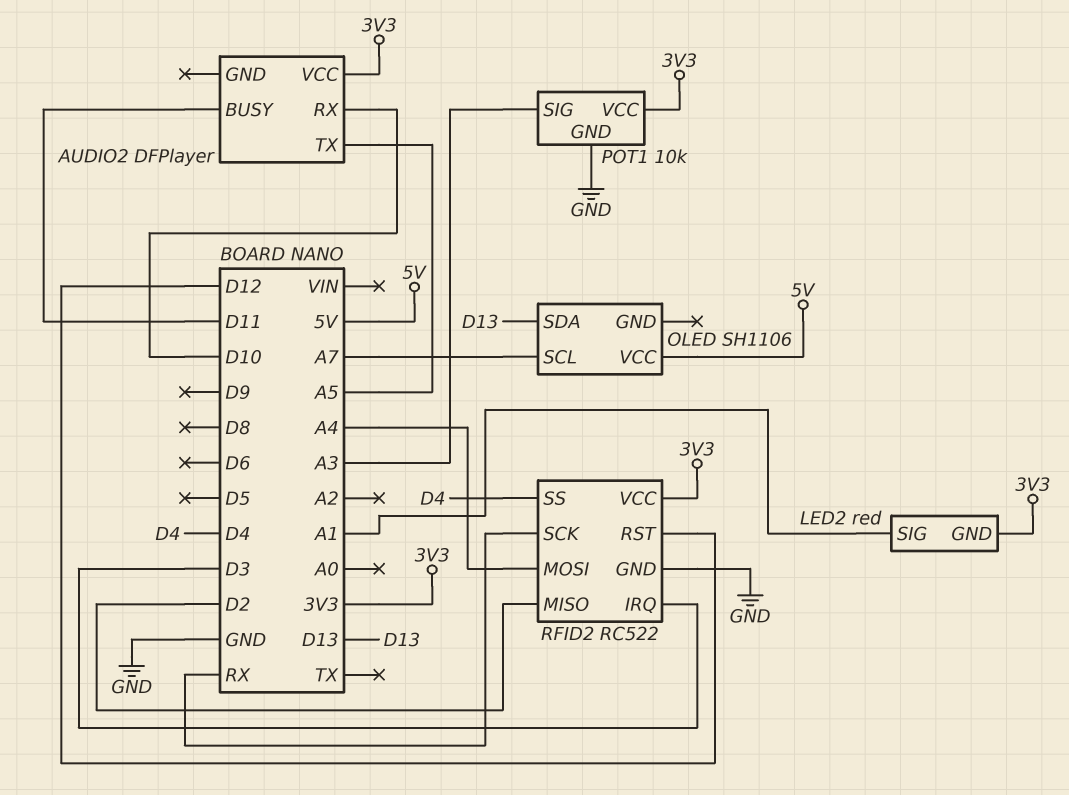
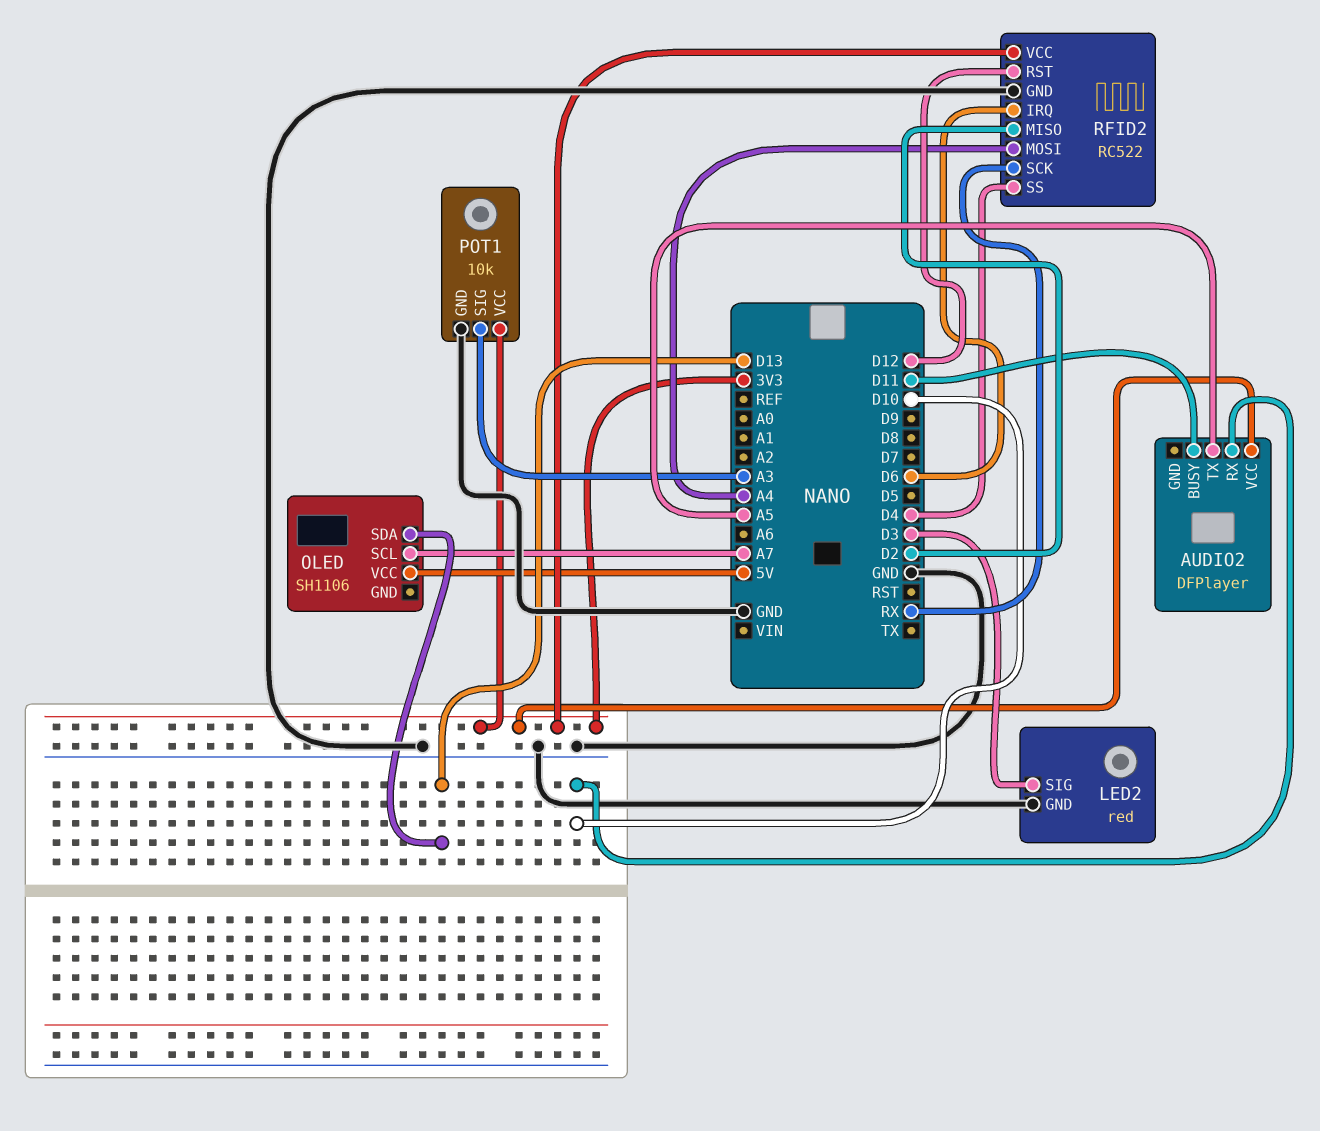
LED2 pin GND: 3V3 -> GND
LED2 pin SIG: A1 -> D3
RFID2 pin IRQ: D3 -> D6

